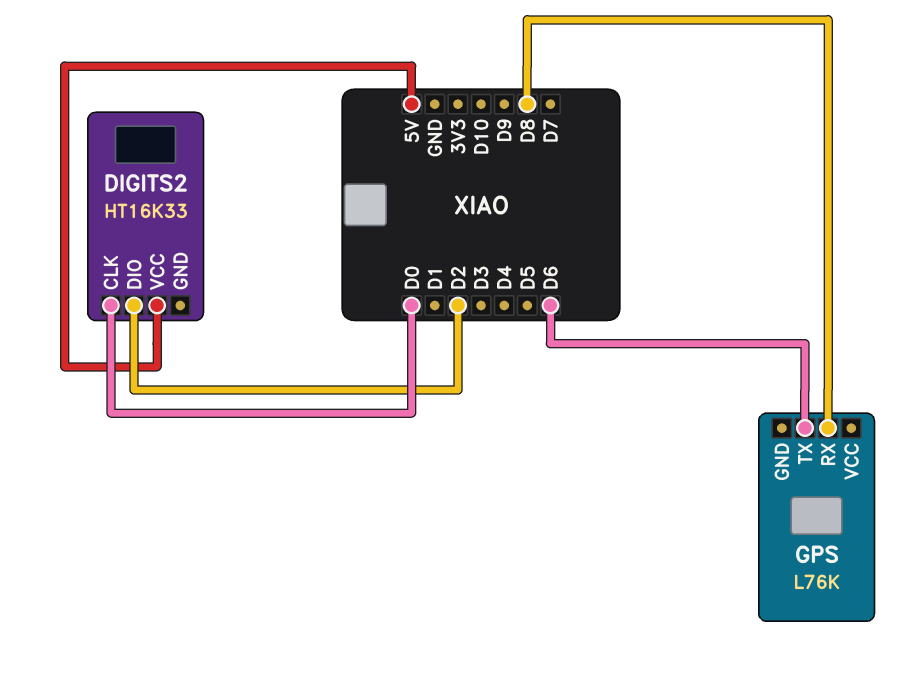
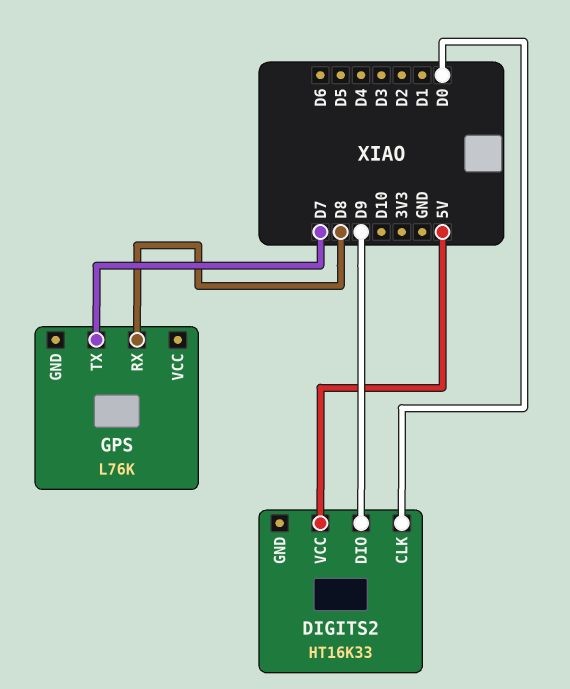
DIGITS2 pin DIO: D2 -> D9
GPS pin TX: D6 -> D7

